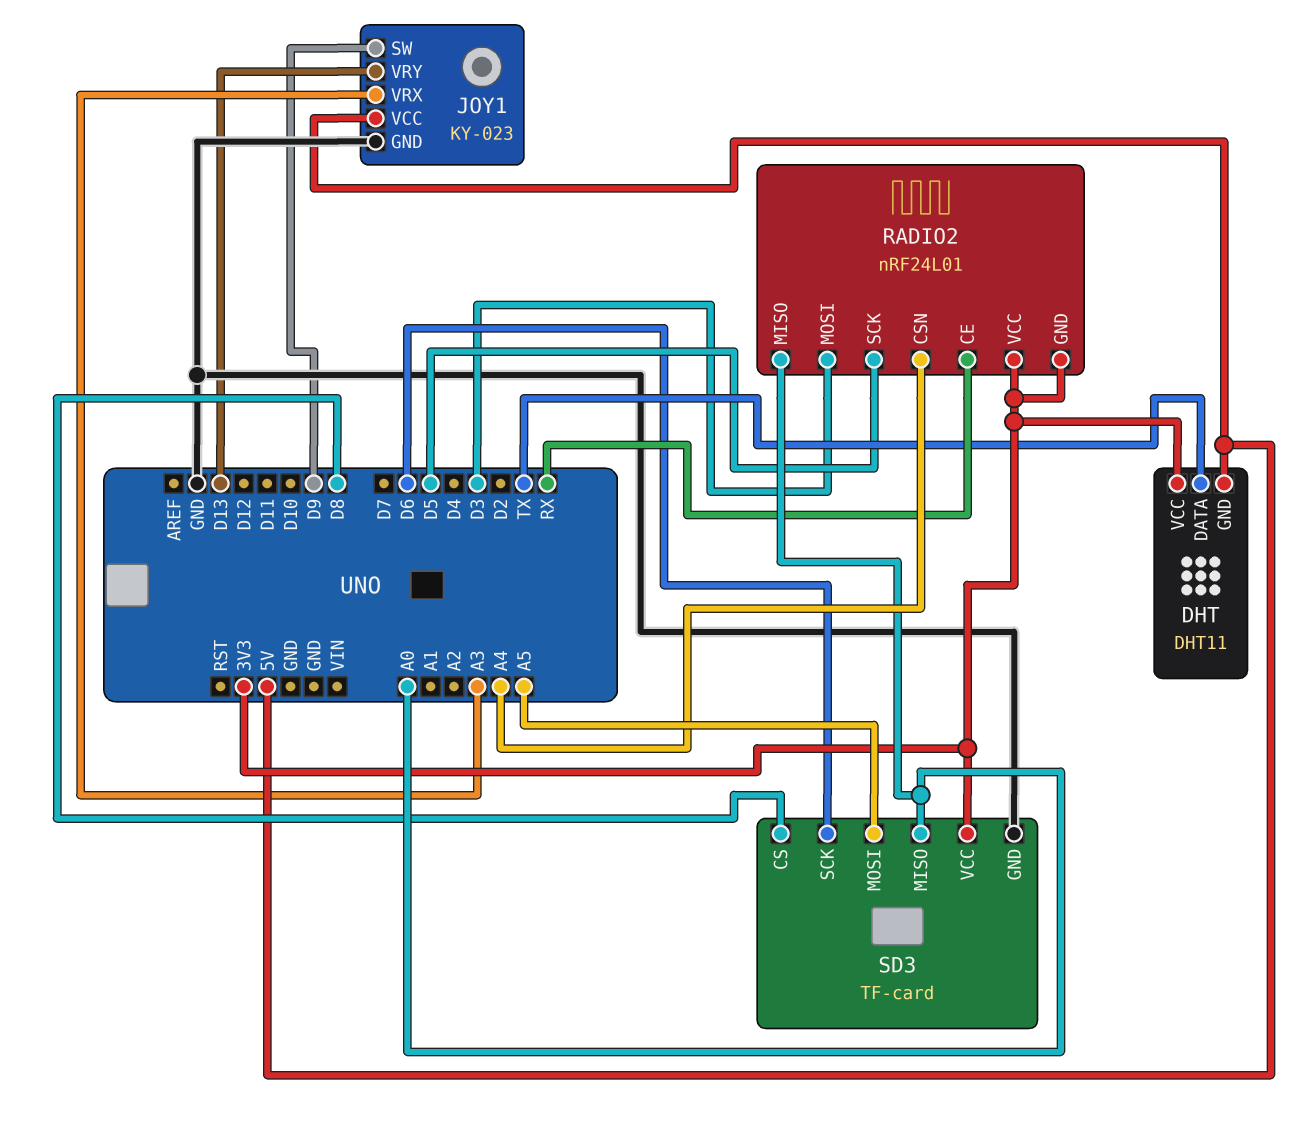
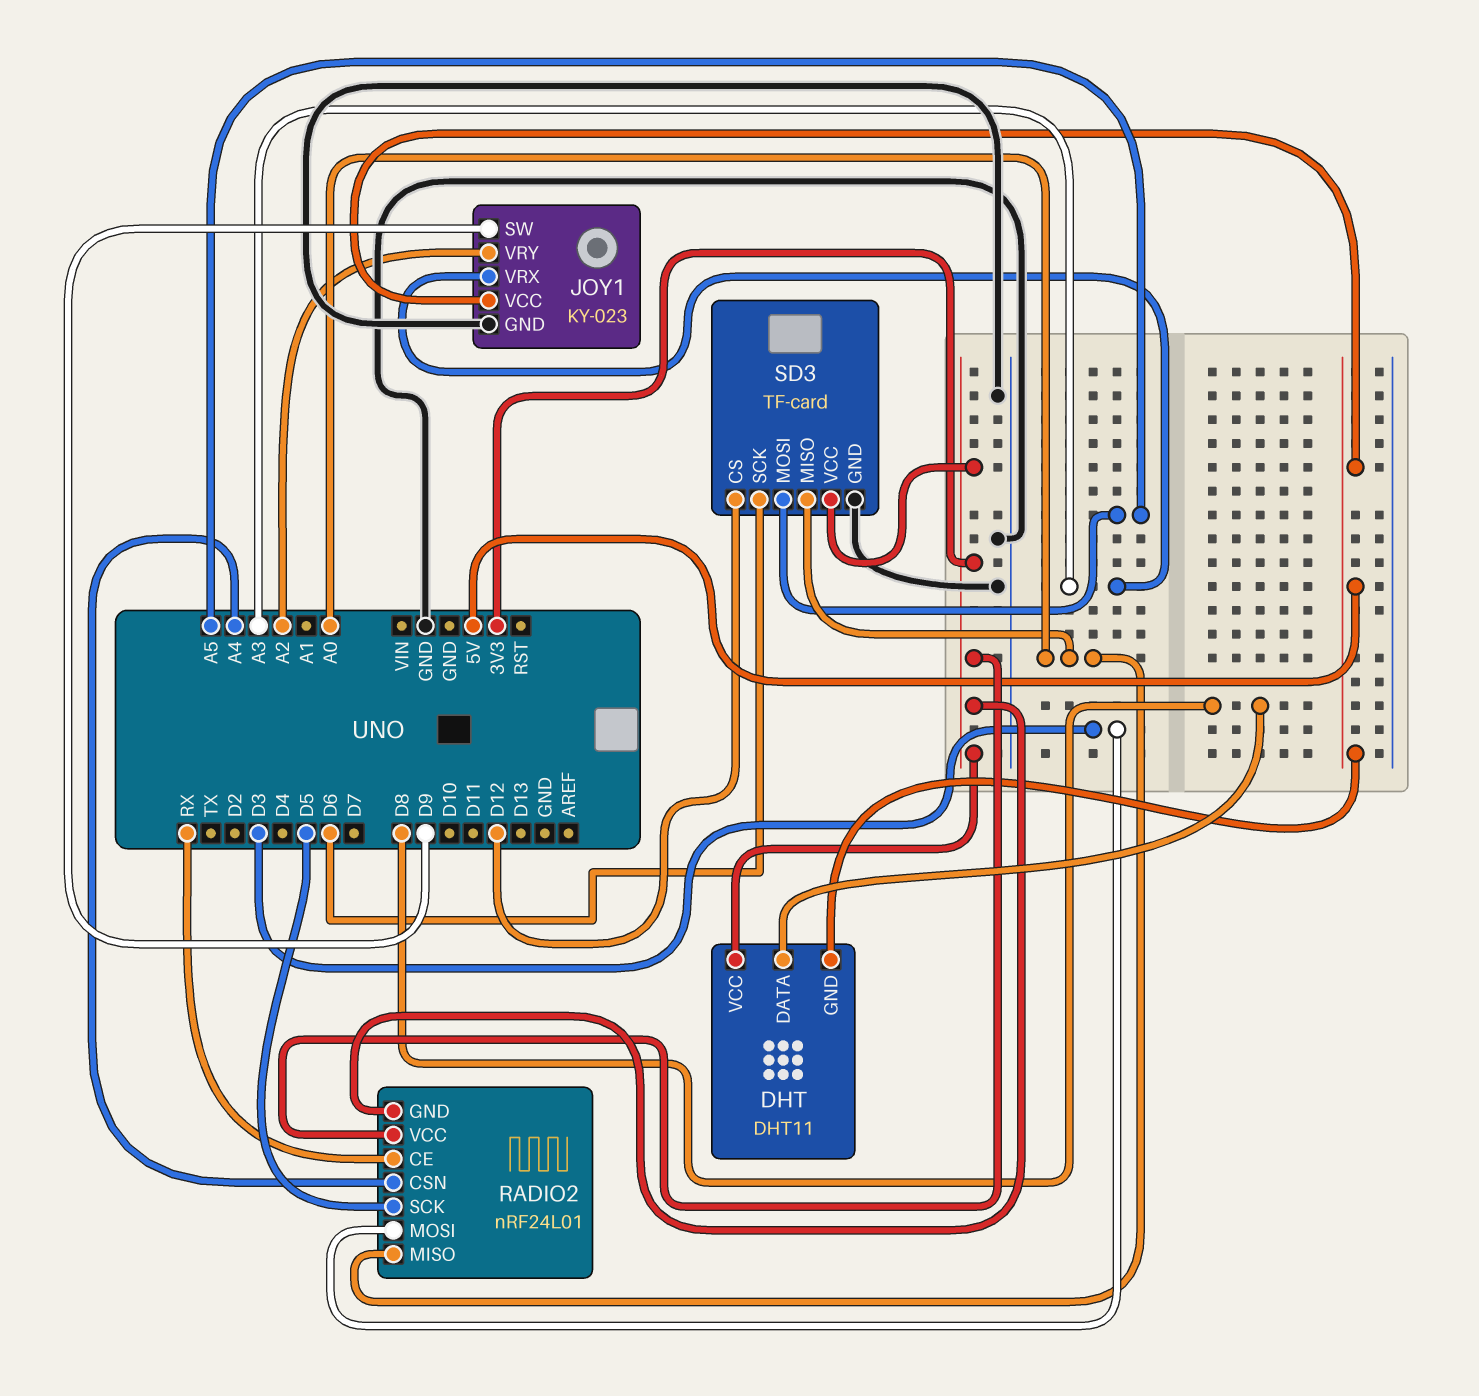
DHT pin DATA: TX -> D8
JOY1 pin VRY: D13 -> A2
SD3 pin CS: D8 -> D12

